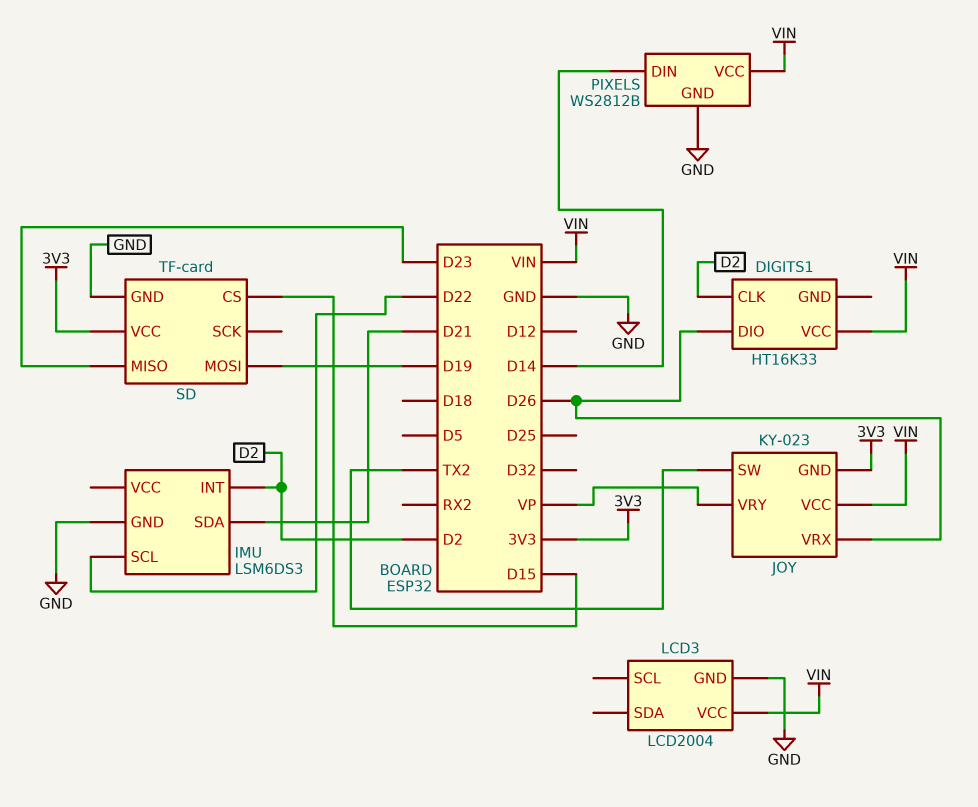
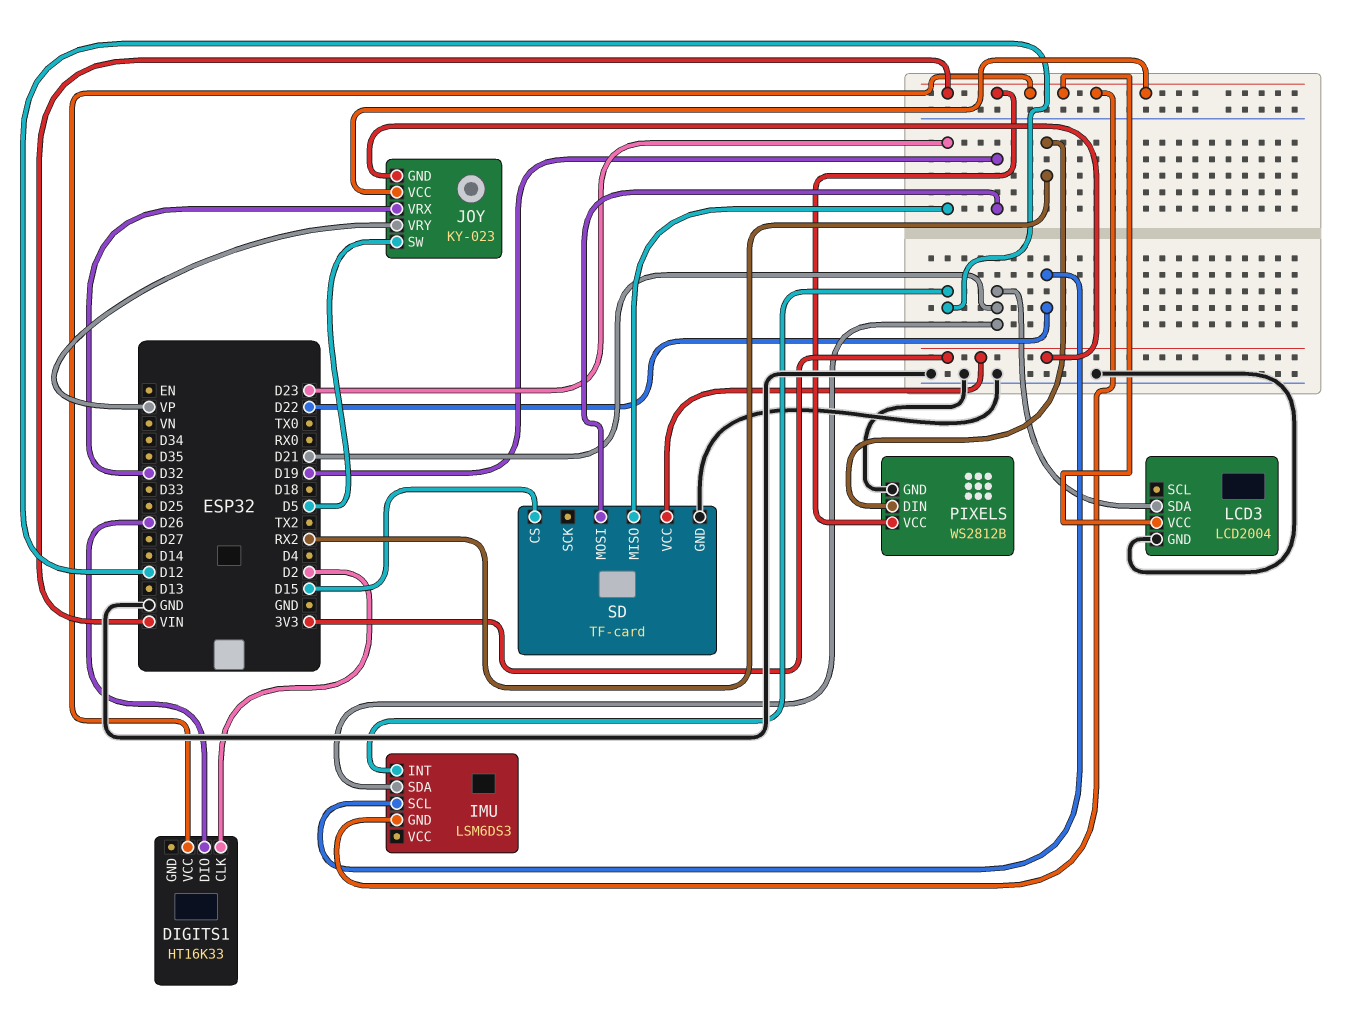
IMU pin GND: GND -> VIN
IMU pin INT: D2 -> D12
JOY pin SW: TX2 -> D5
JOY pin VRX: D26 -> D32
LCD3 pin SDA: none -> D21
PIXELS pin DIN: D14 -> RX2

